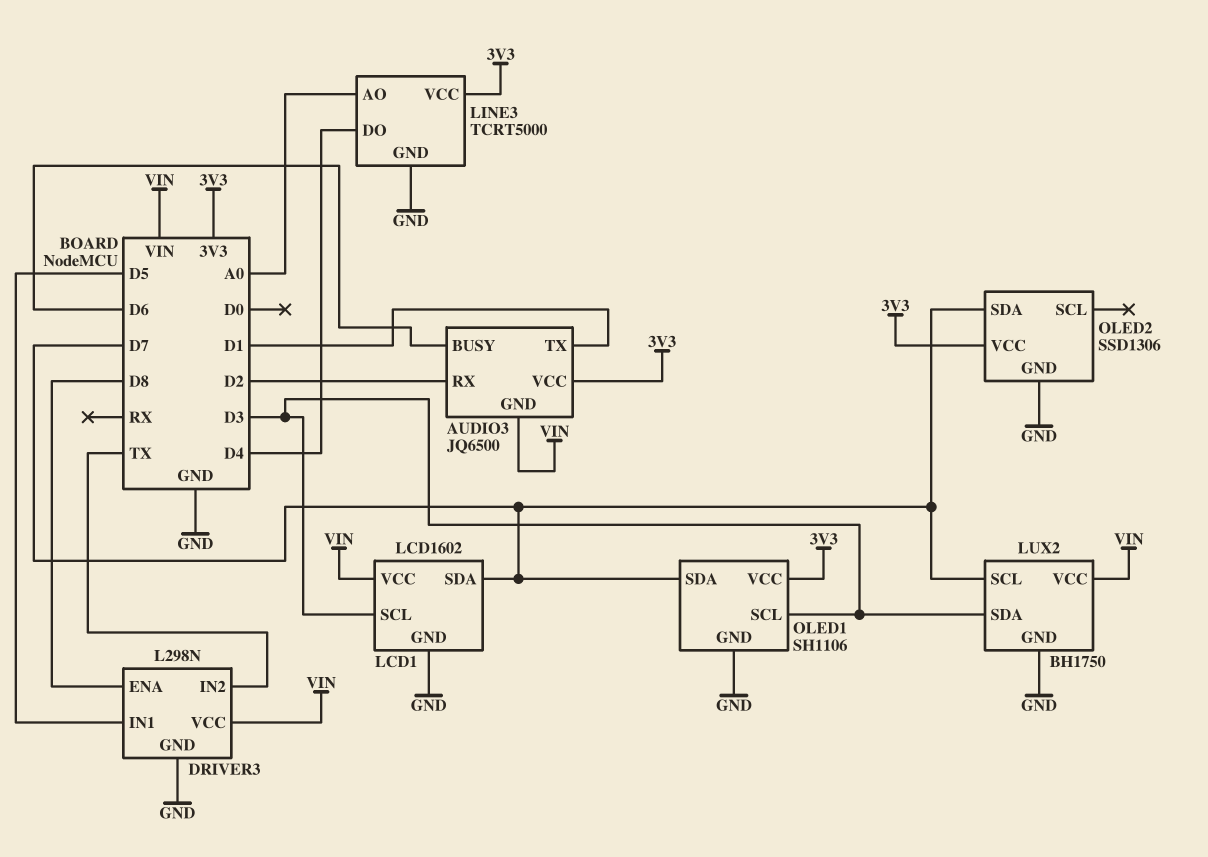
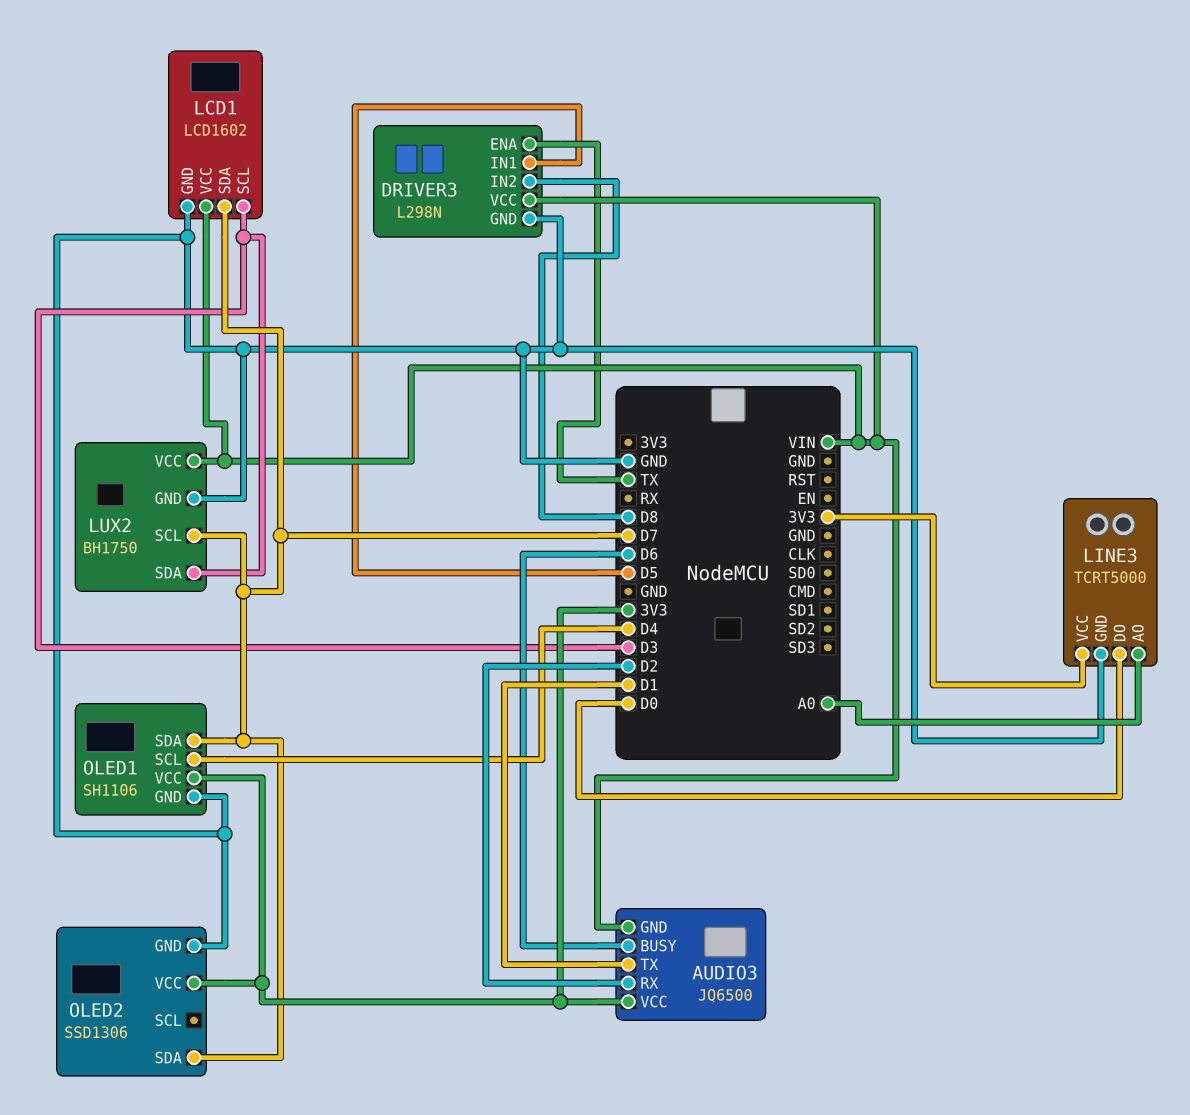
DRIVER3 pin ENA: D8 -> TX
DRIVER3 pin IN2: TX -> D8
LINE3 pin DO: D4 -> D0
OLED1 pin SCL: D3 -> D4

